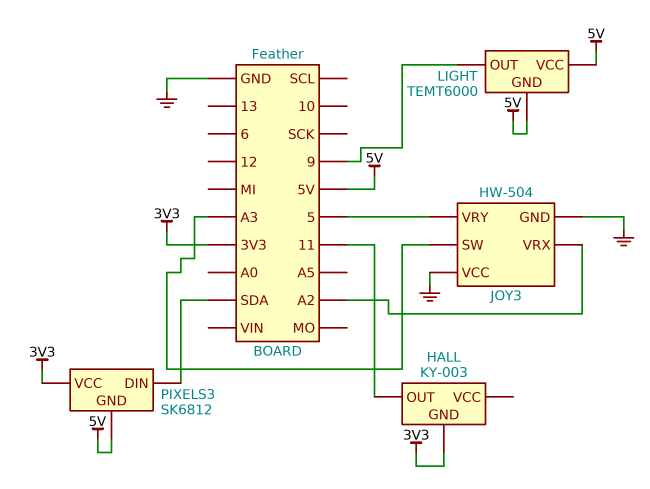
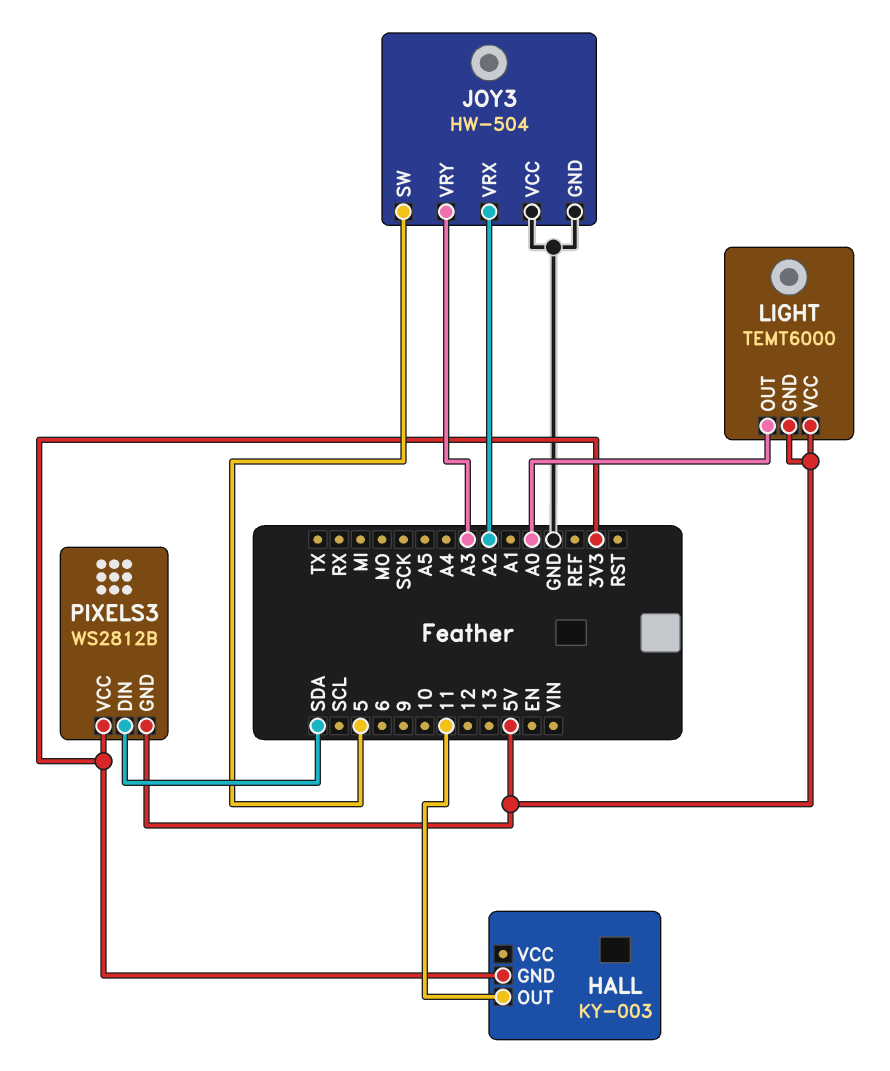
JOY3 pin SW: A3 -> 5
JOY3 pin VRY: 5 -> A3
LIGHT pin OUT: 9 -> A0
PIXELS3: SK6812 -> WS2812B

